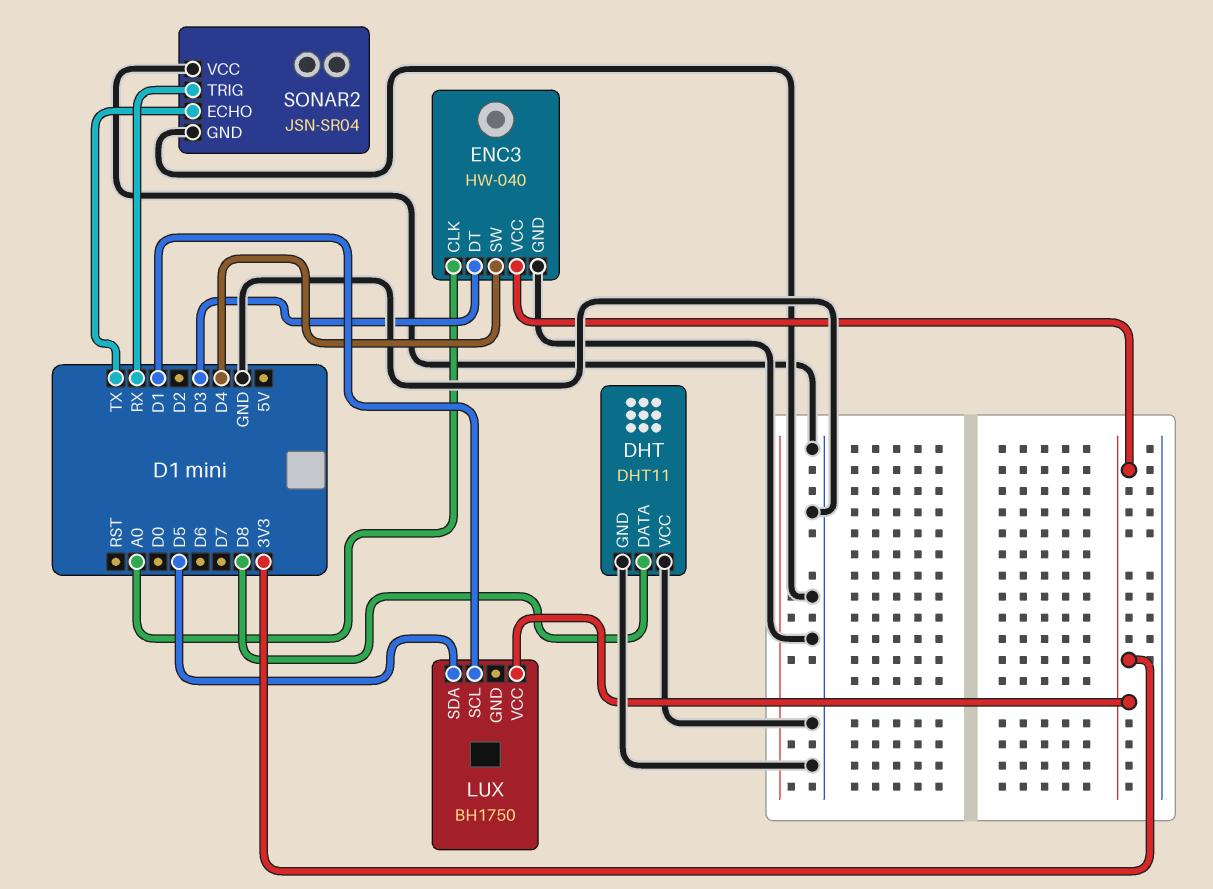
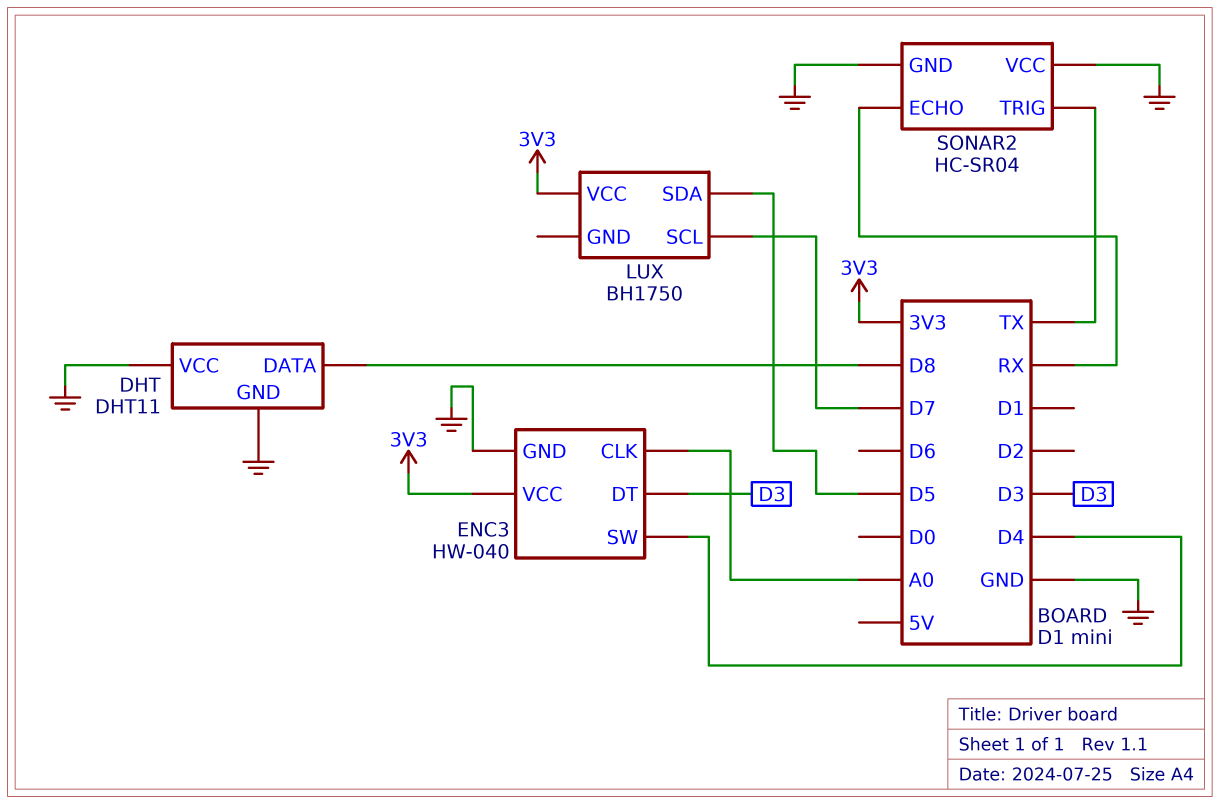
LUX pin SCL: D1 -> D7
SONAR2: JSN-SR04 -> HC-SR04
SONAR2 pin ECHO: TX -> RX
SONAR2 pin TRIG: RX -> TX

